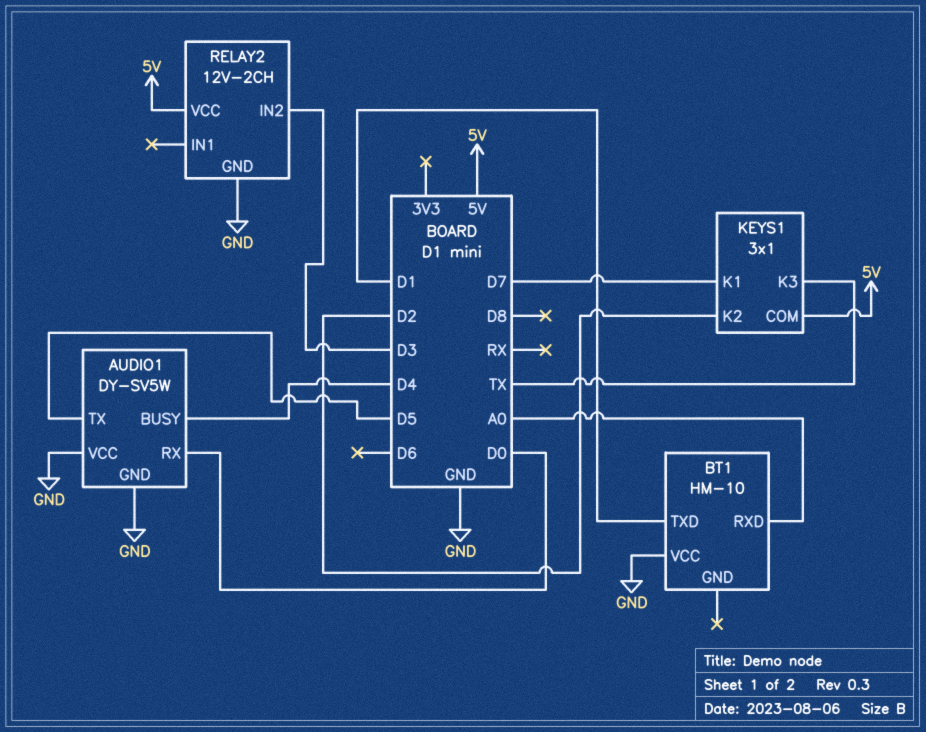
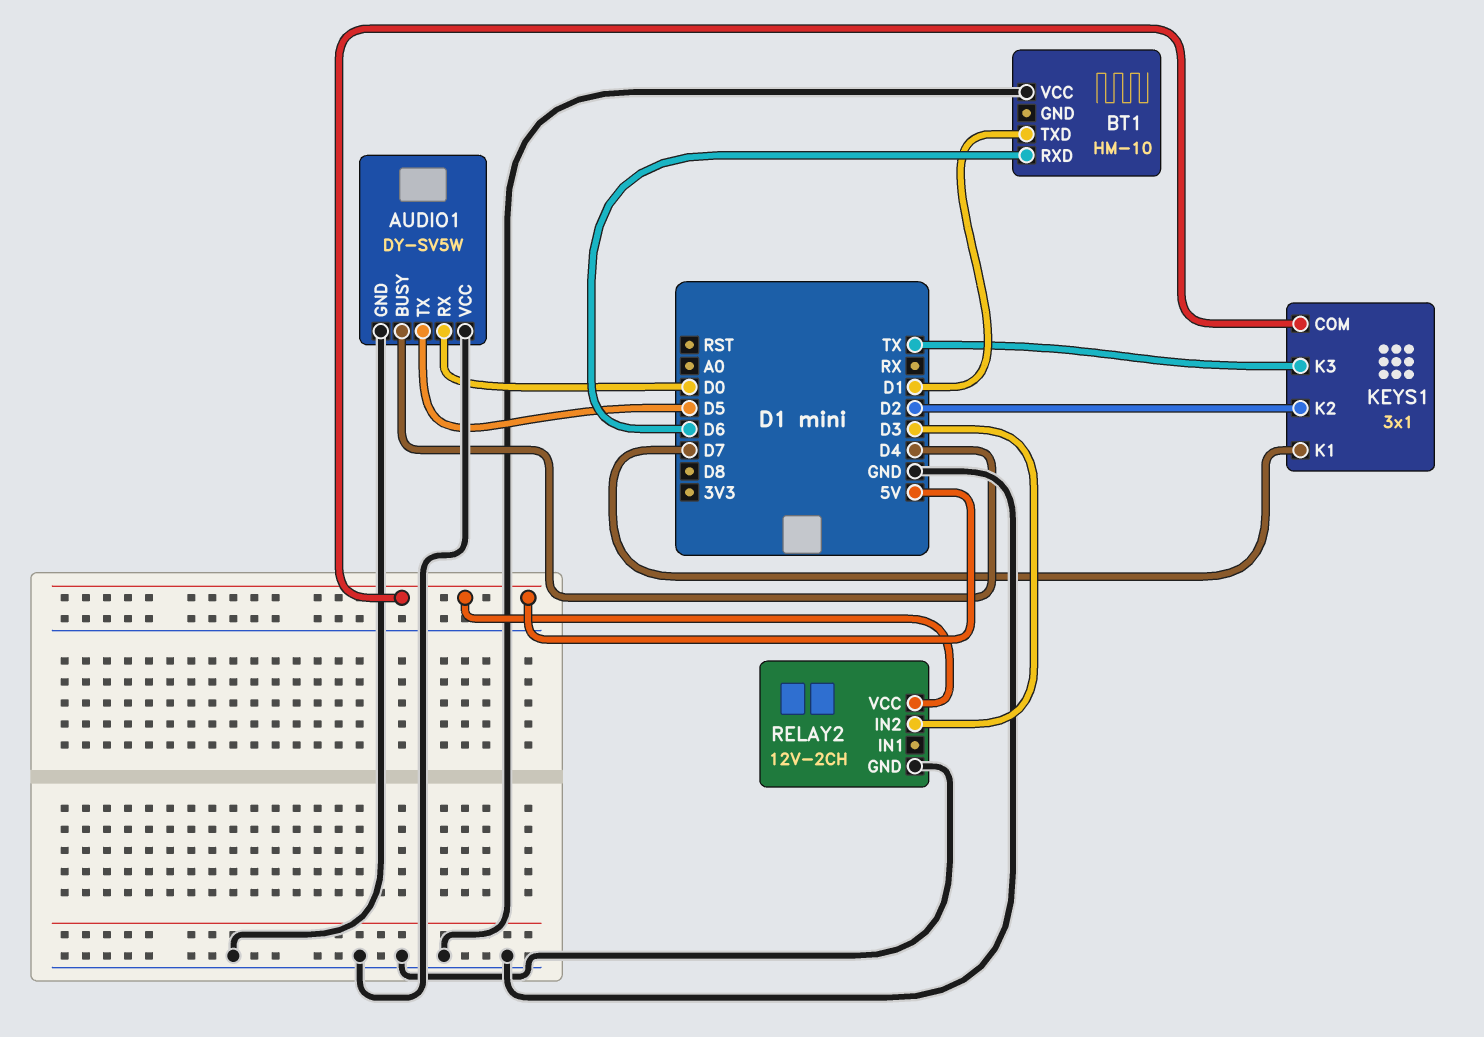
BT1 pin RXD: A0 -> D6

